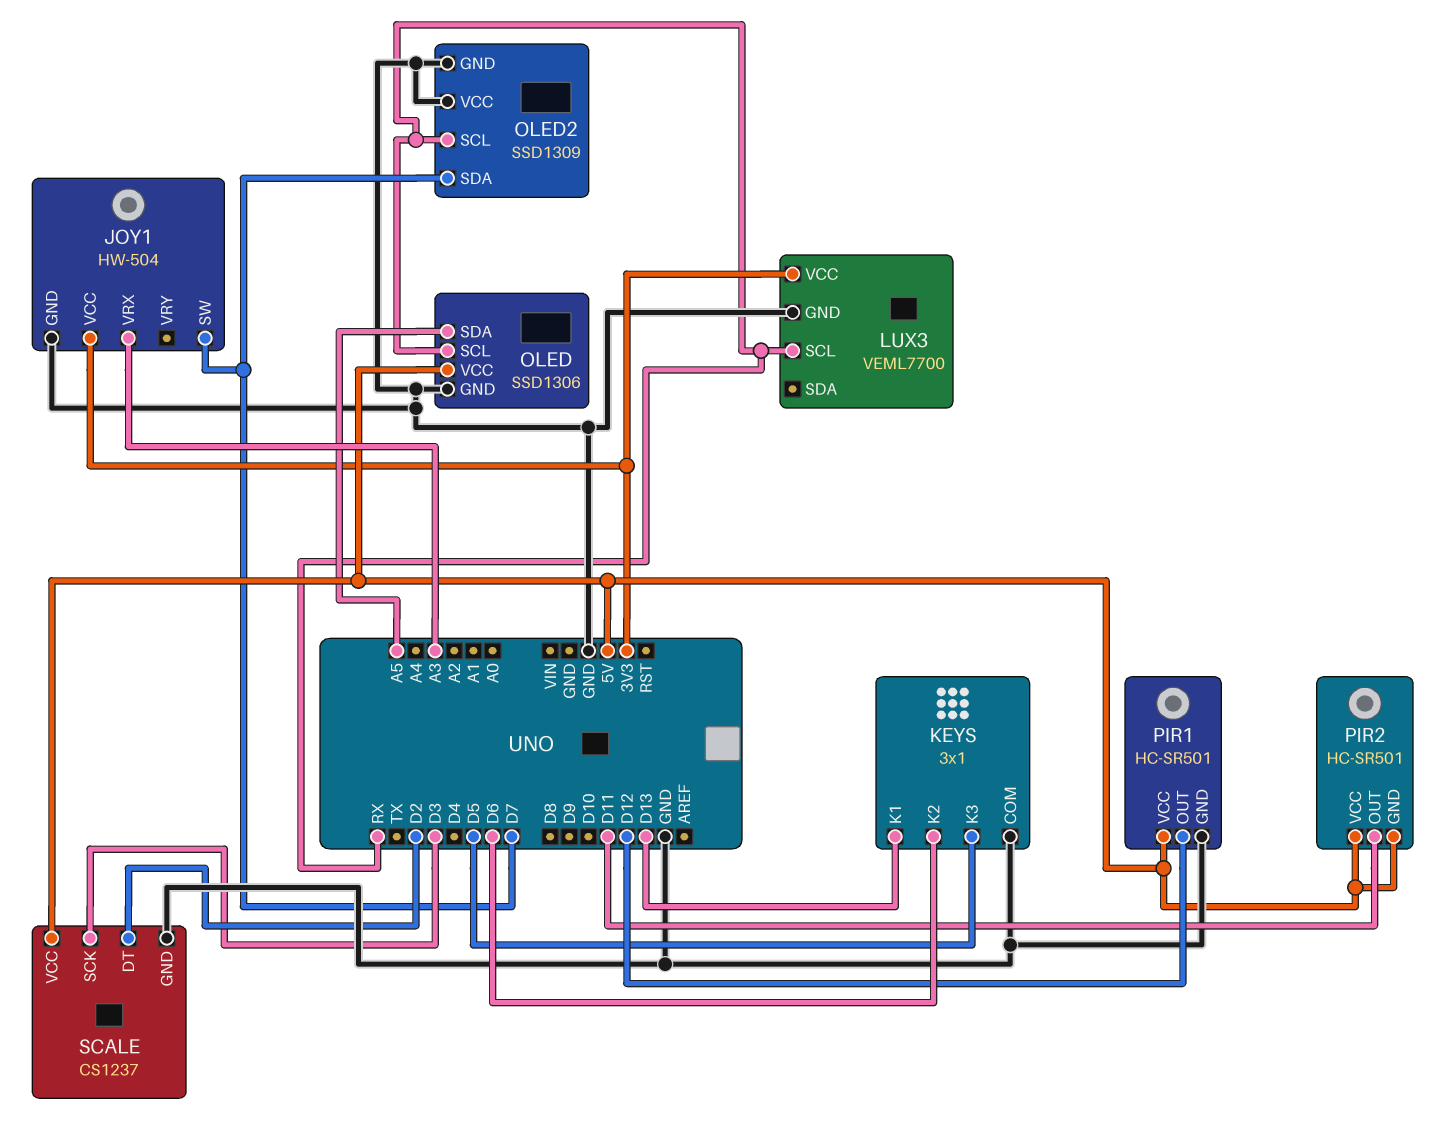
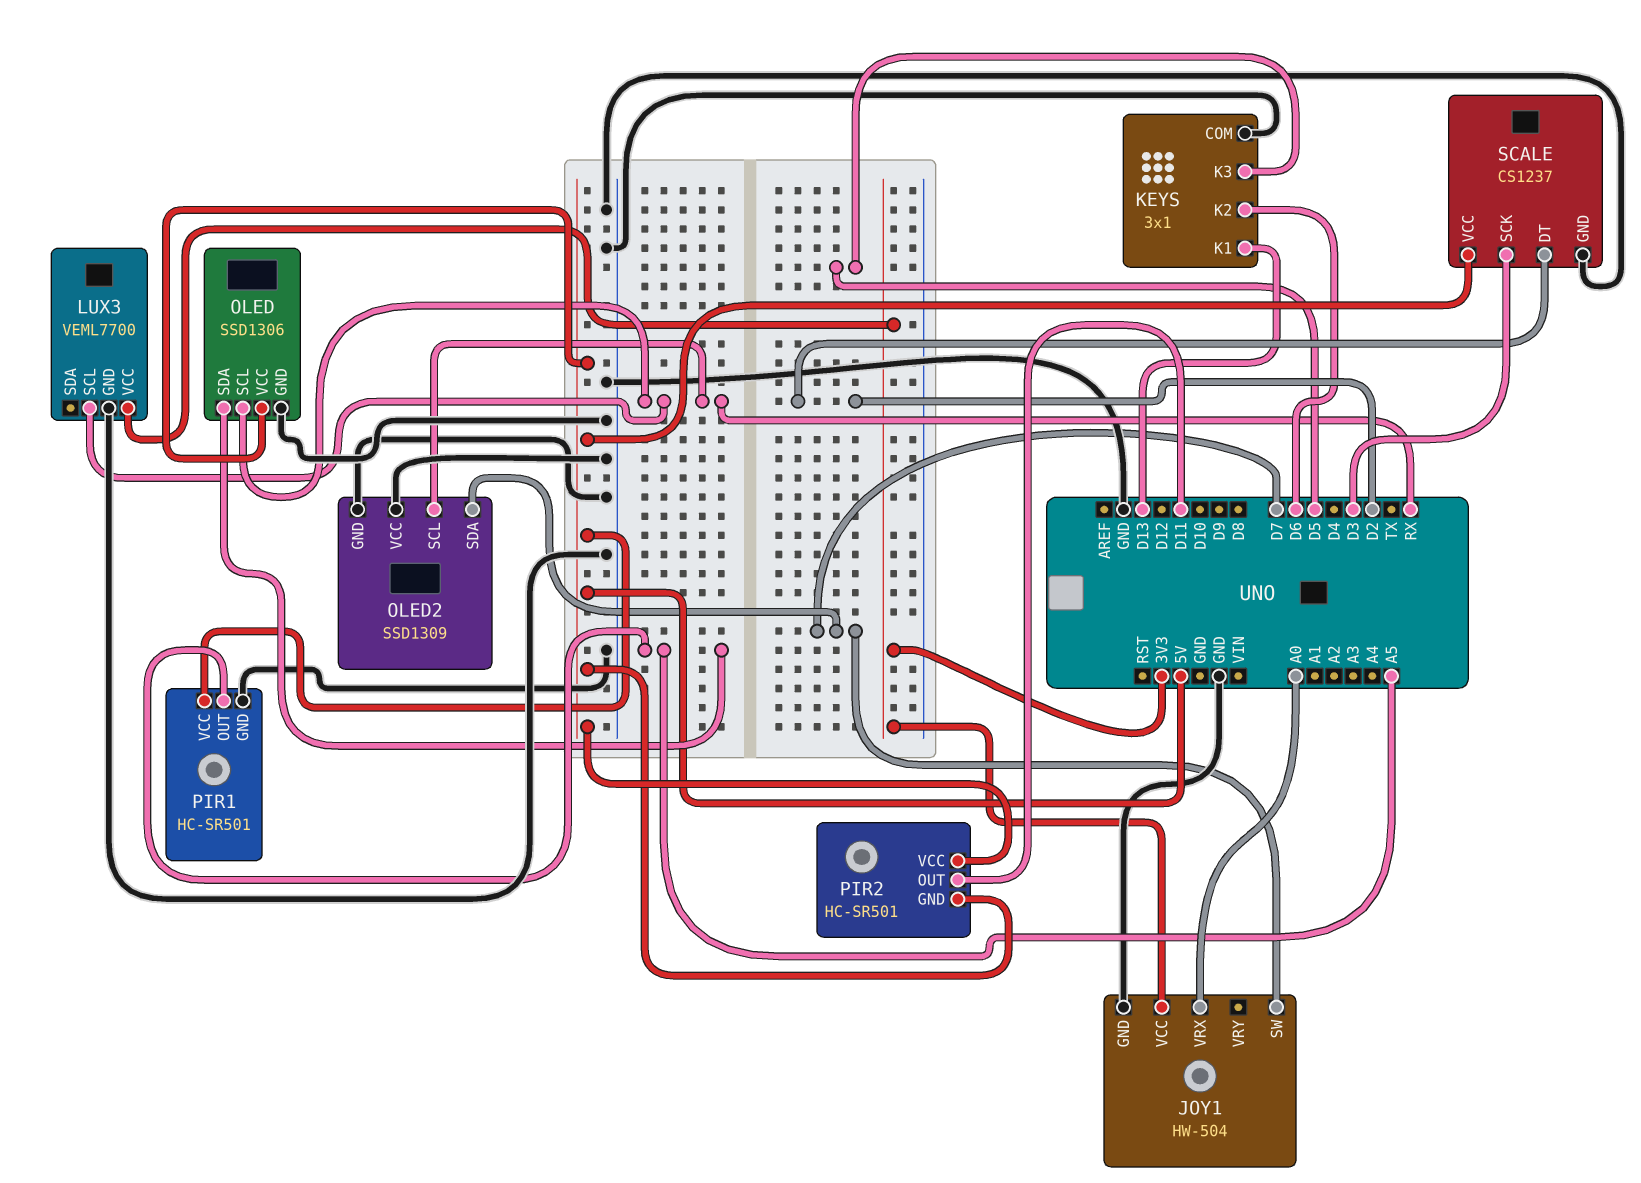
JOY1 pin VRX: A3 -> A0
PIR1 pin OUT: D12 -> A5

